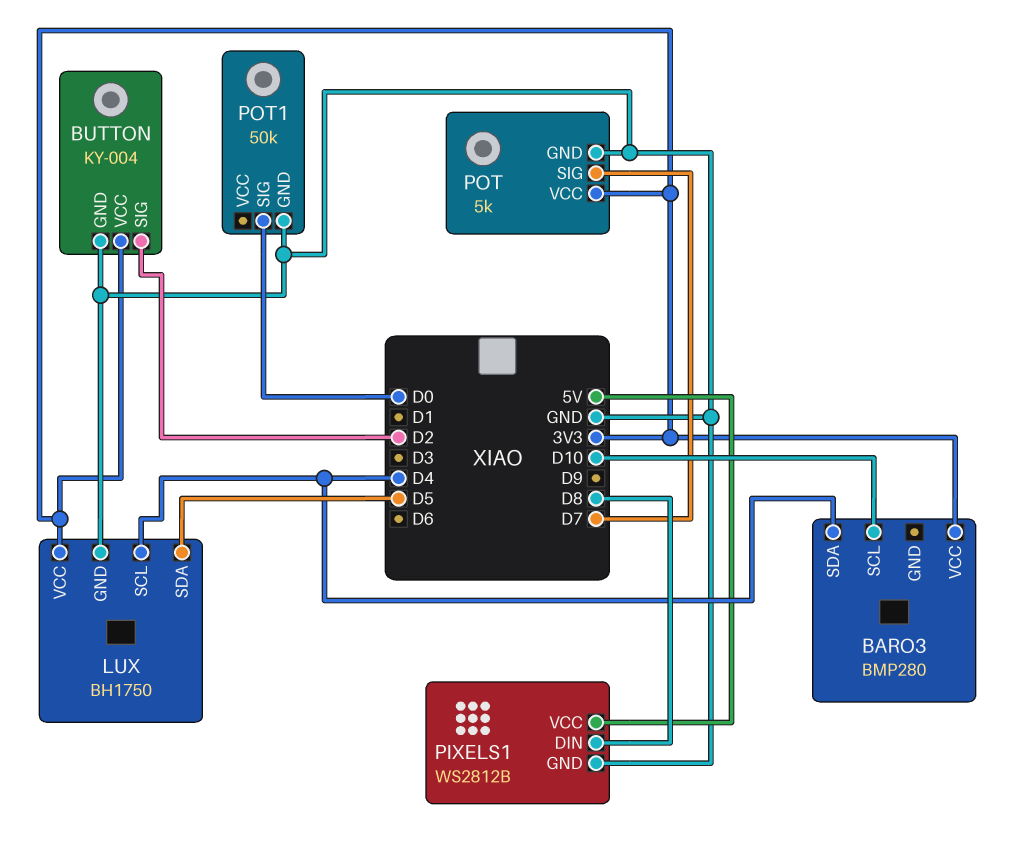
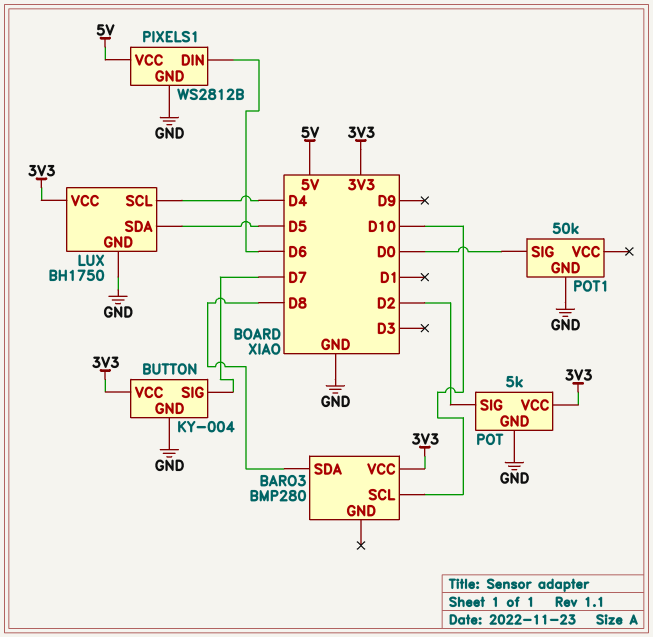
BARO3 pin SDA: D4 -> D8
BUTTON pin SIG: D2 -> D7
PIXELS1 pin DIN: D8 -> D6
POT pin SIG: D7 -> D2

